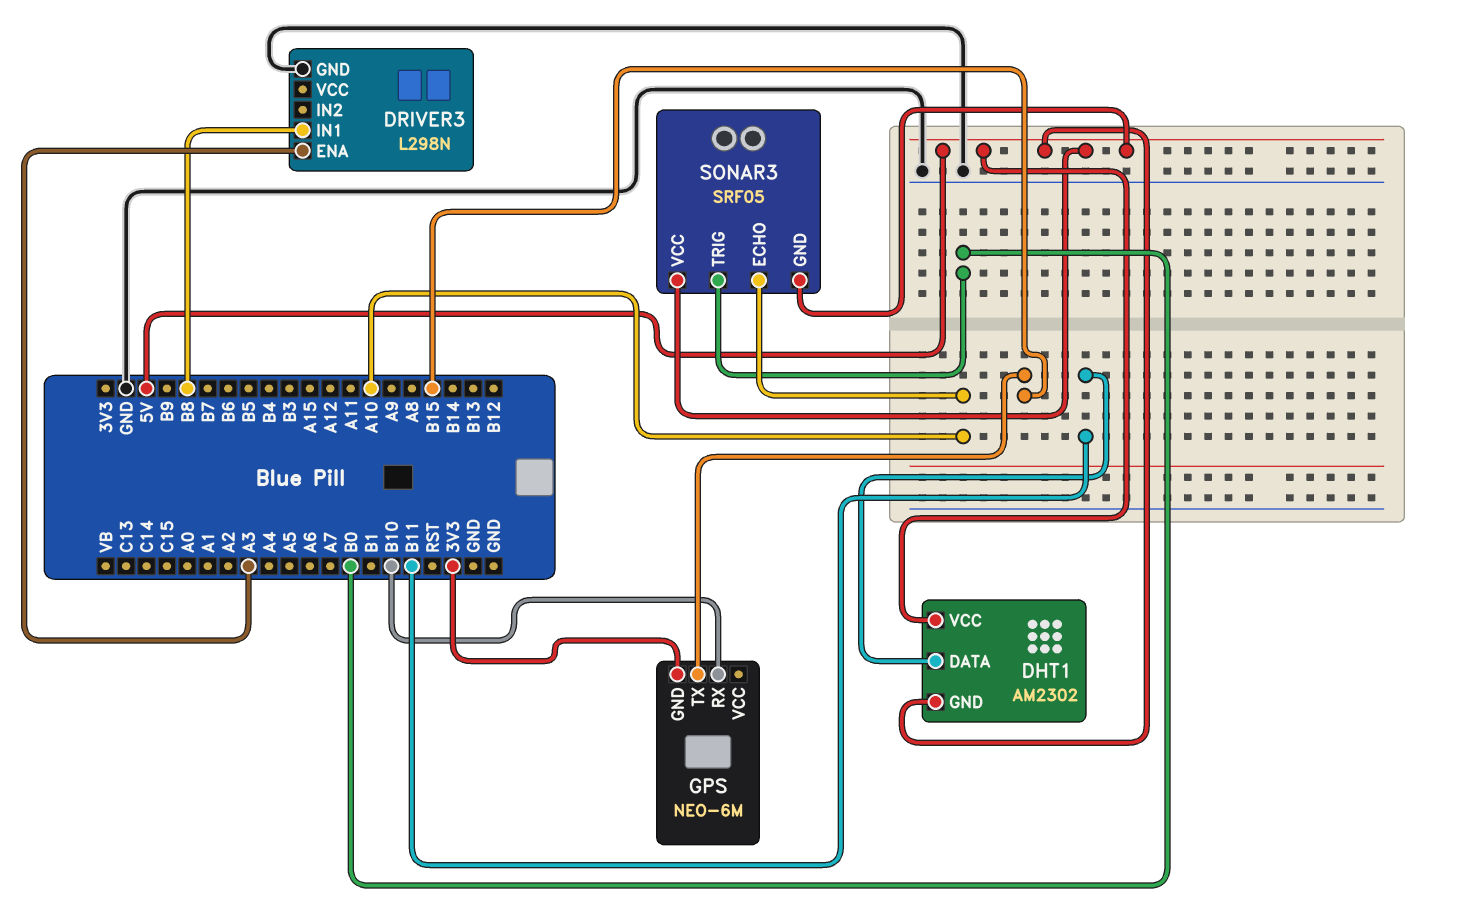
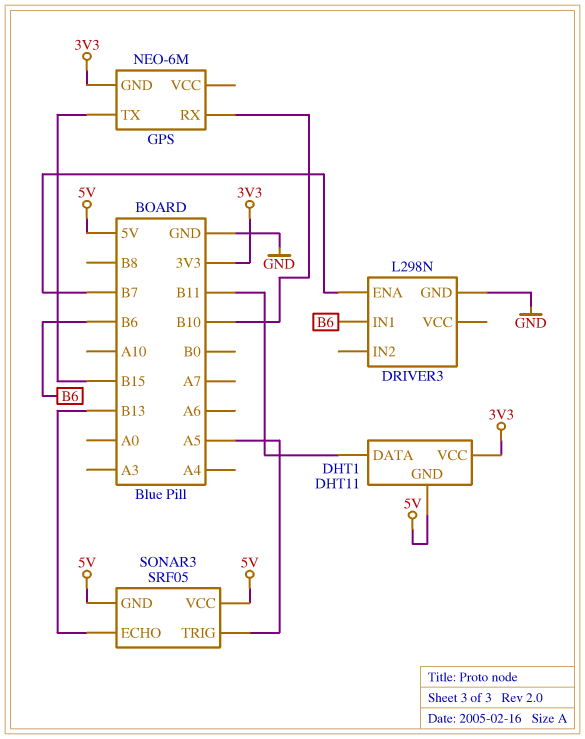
DHT1: AM2302 -> DHT11
DHT1 pin VCC: 5V -> 3V3
DRIVER3 pin ENA: A3 -> B7
DRIVER3 pin IN1: B8 -> B6
SONAR3 pin ECHO: A10 -> B13
SONAR3 pin TRIG: B0 -> A5

